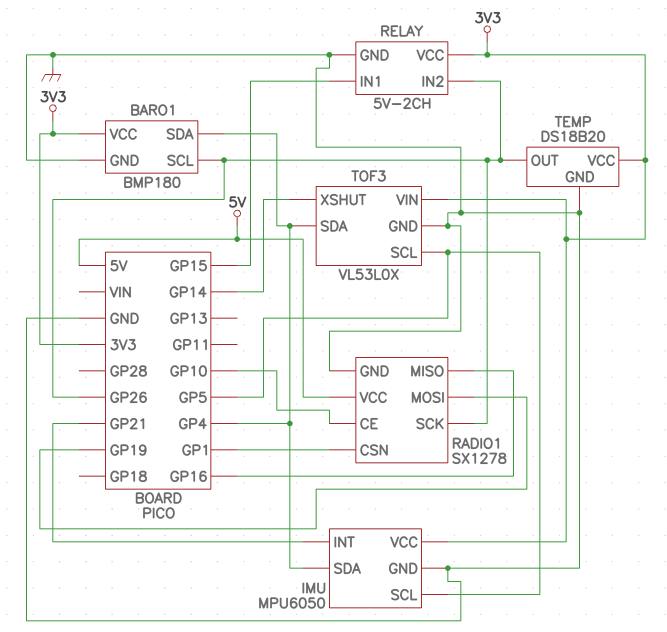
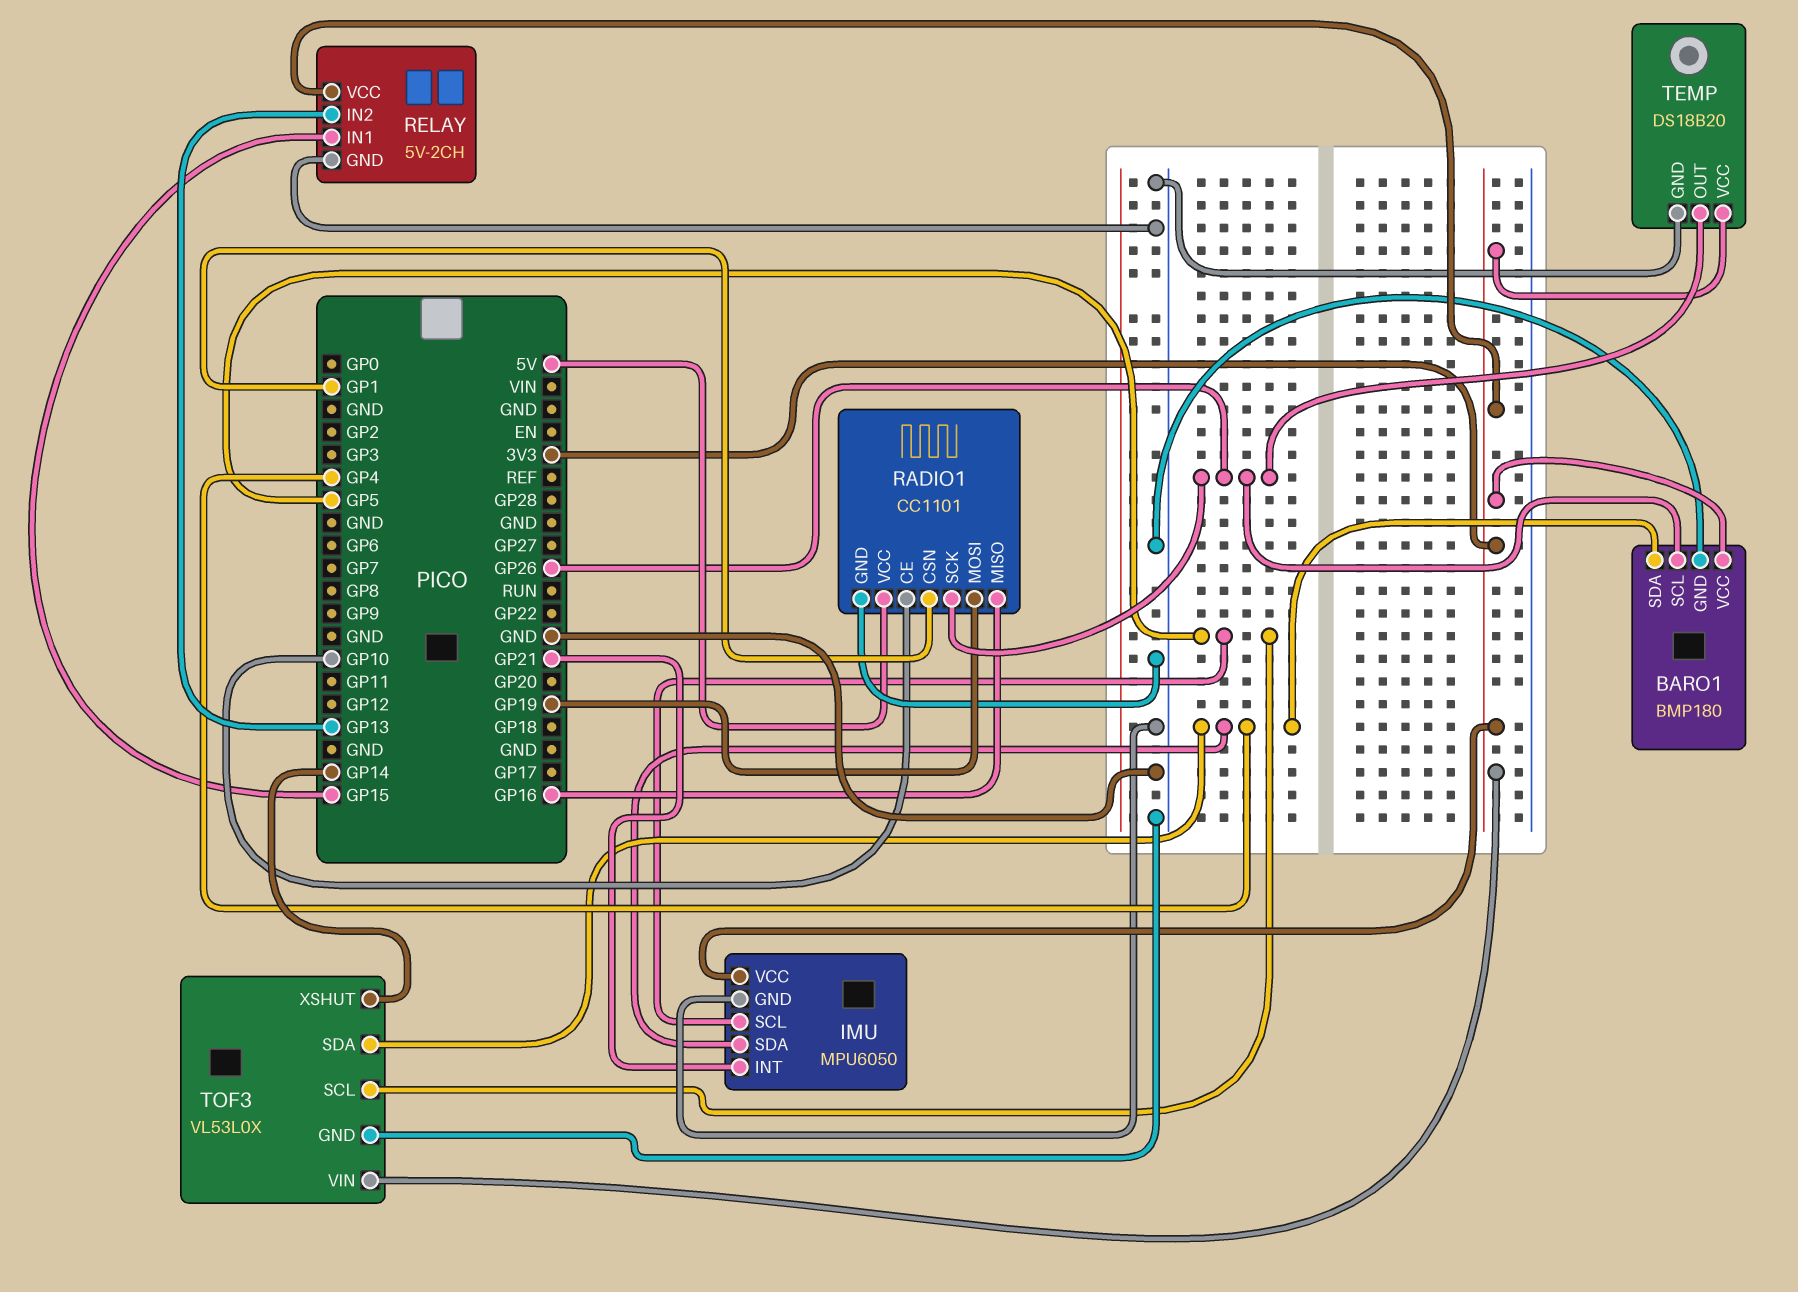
RADIO1: SX1278 -> CC1101
RELAY pin IN2: GP26 -> GP13

